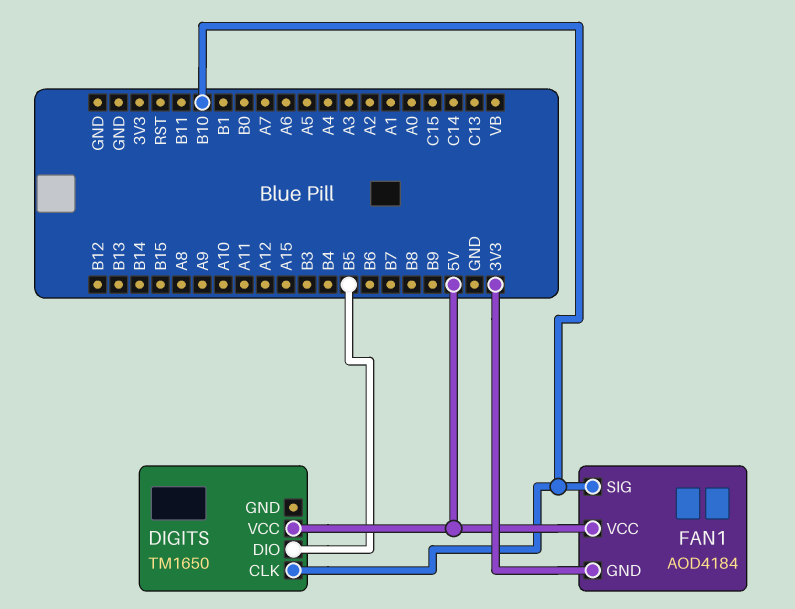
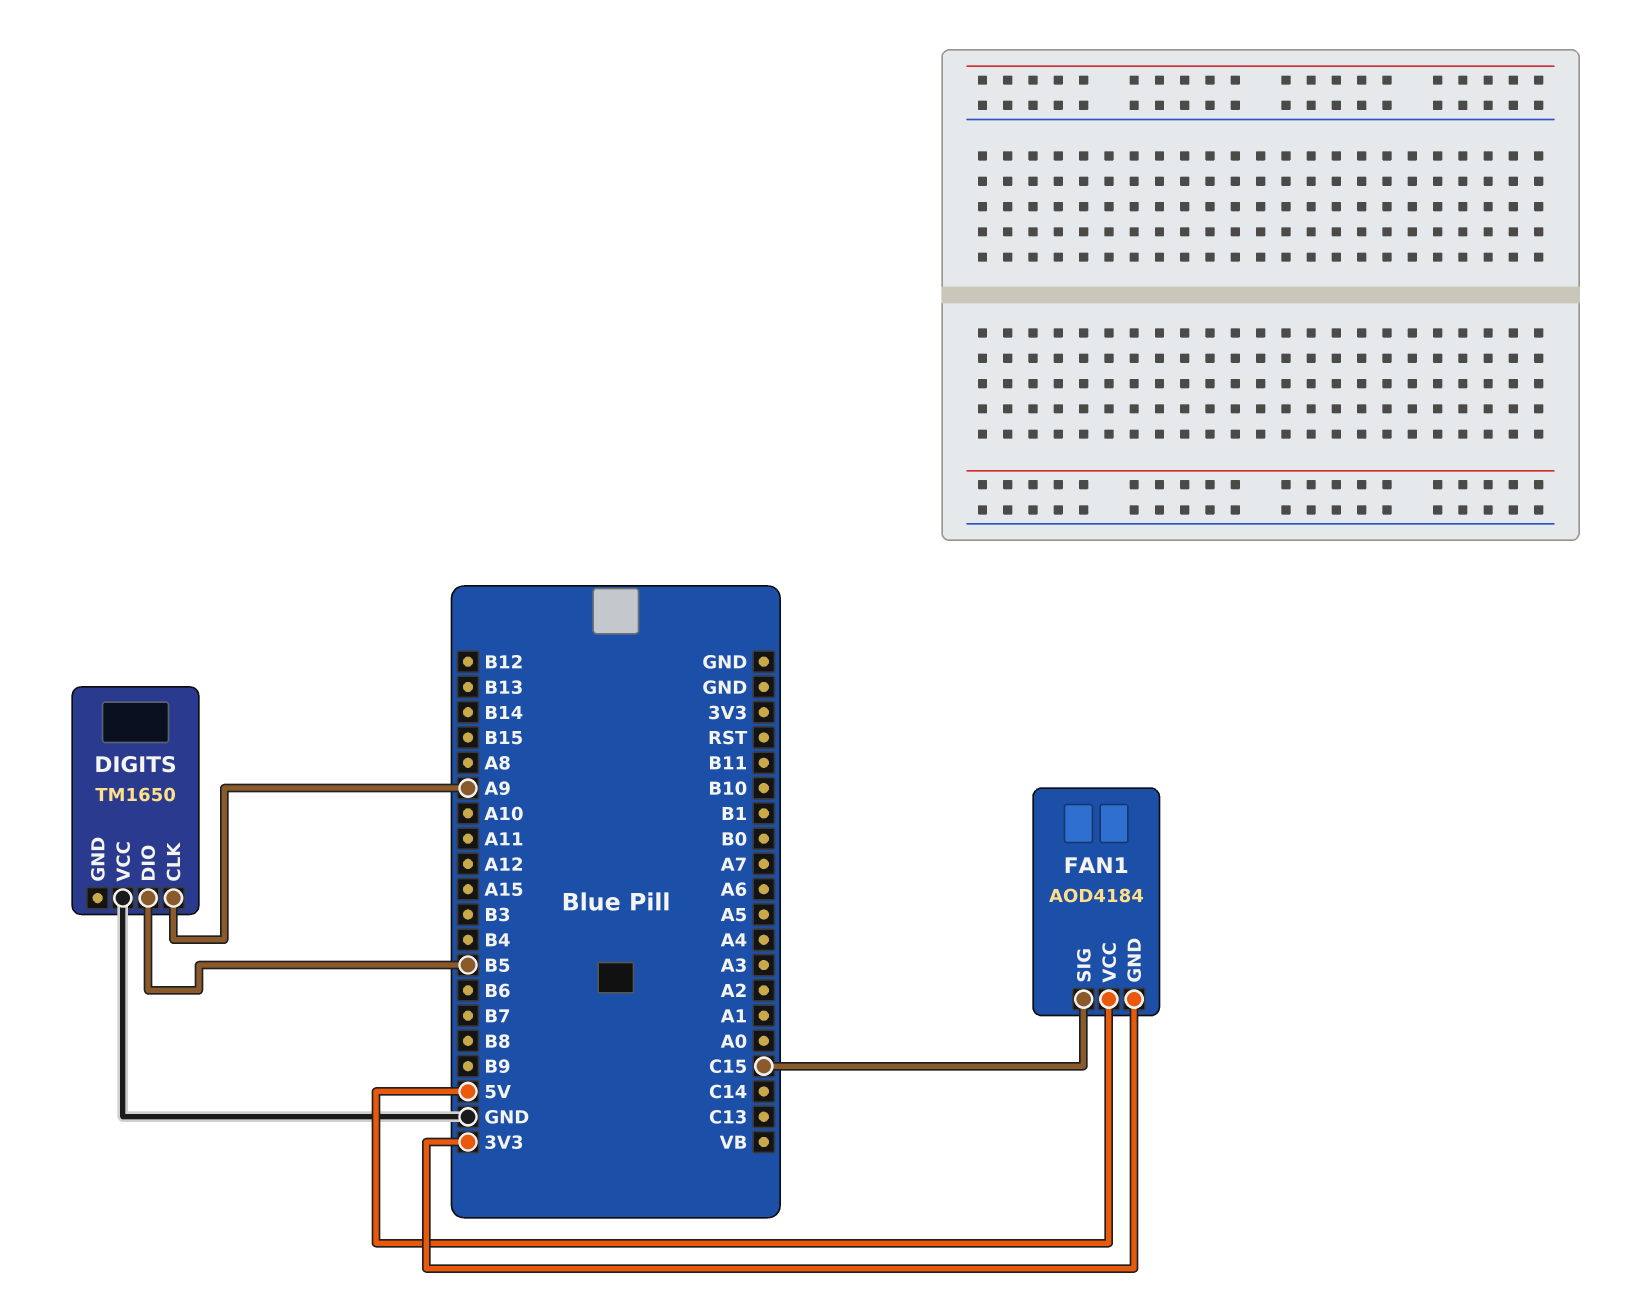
DIGITS pin CLK: B10 -> A9
DIGITS pin VCC: 5V -> GND
FAN1 pin SIG: B10 -> C15

